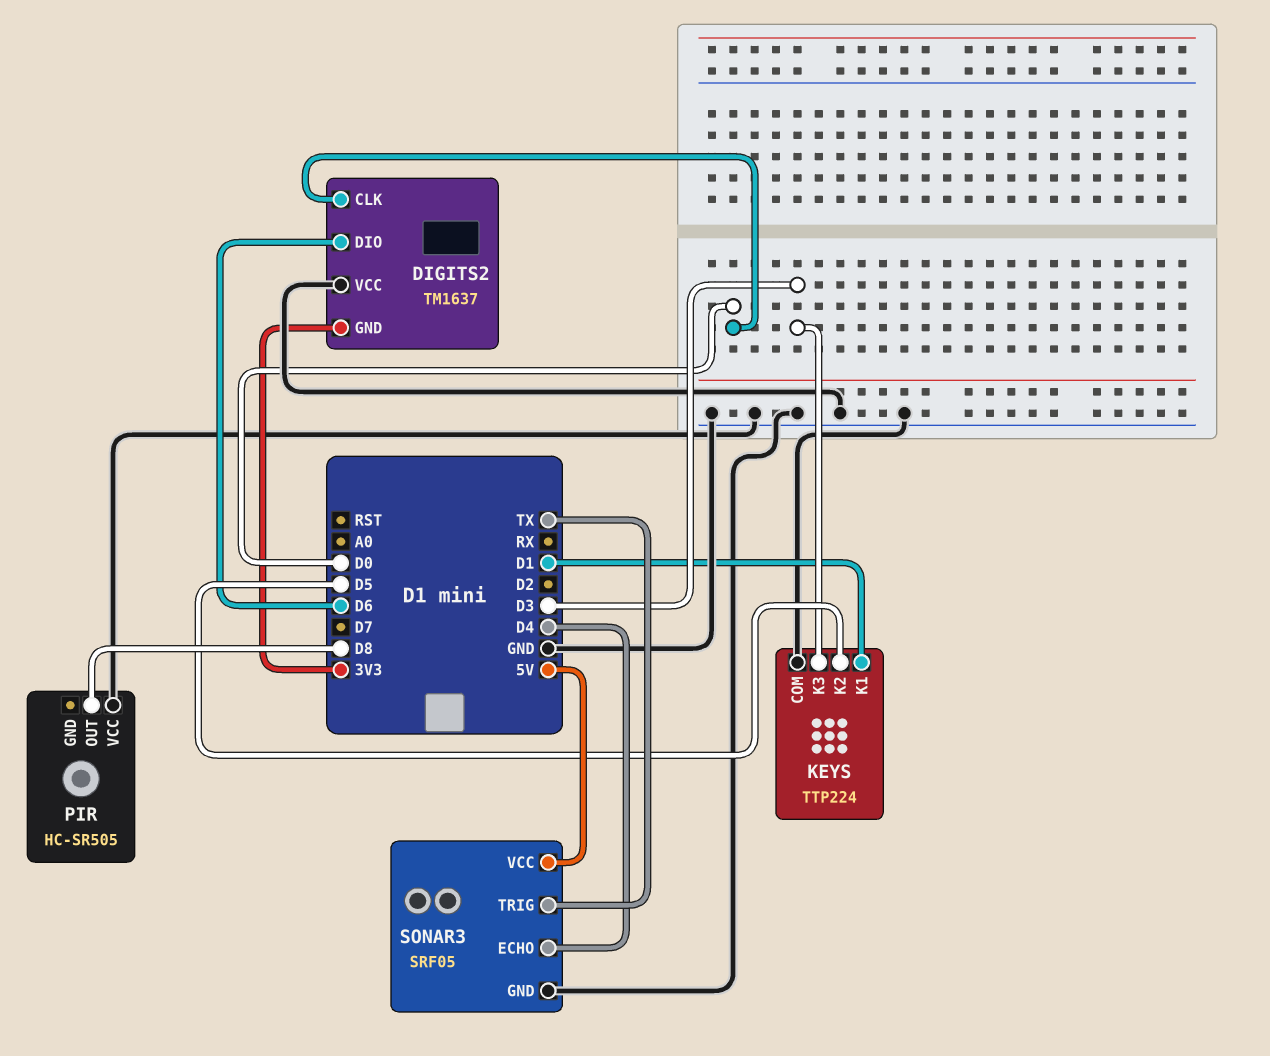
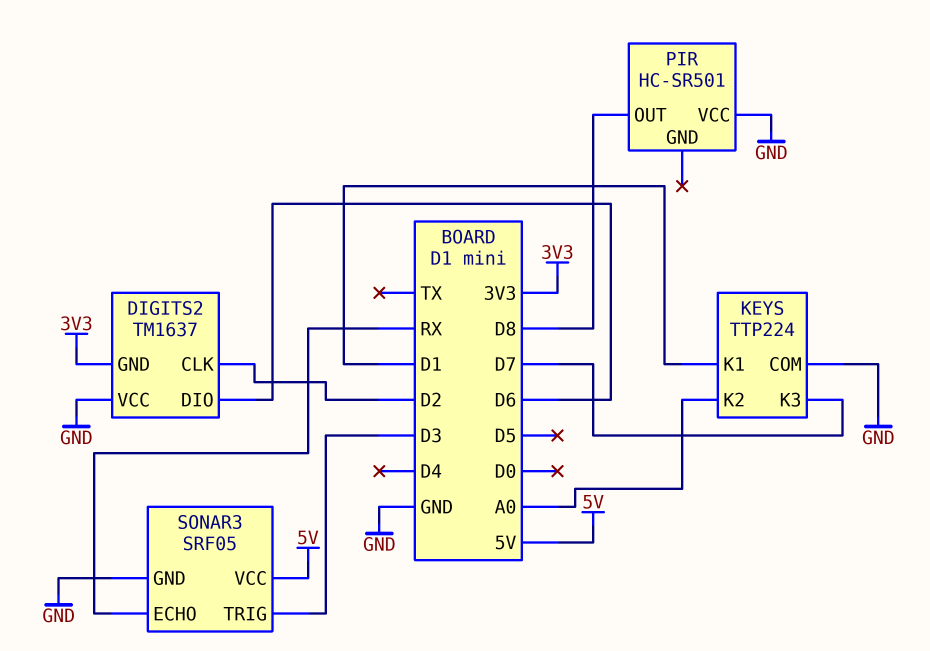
DIGITS2 pin CLK: D0 -> D2
KEYS pin K2: D5 -> A0
KEYS pin K3: D3 -> D7
PIR: HC-SR505 -> HC-SR501
SONAR3 pin ECHO: D4 -> RX
SONAR3 pin TRIG: TX -> D3

